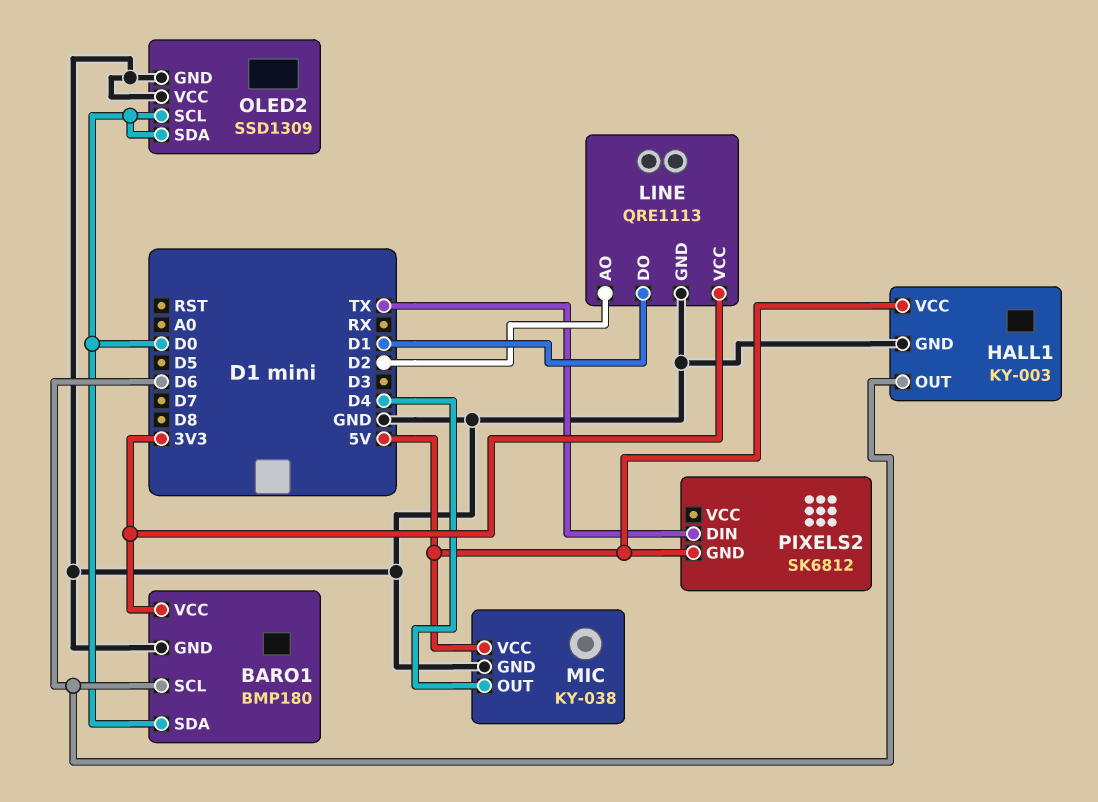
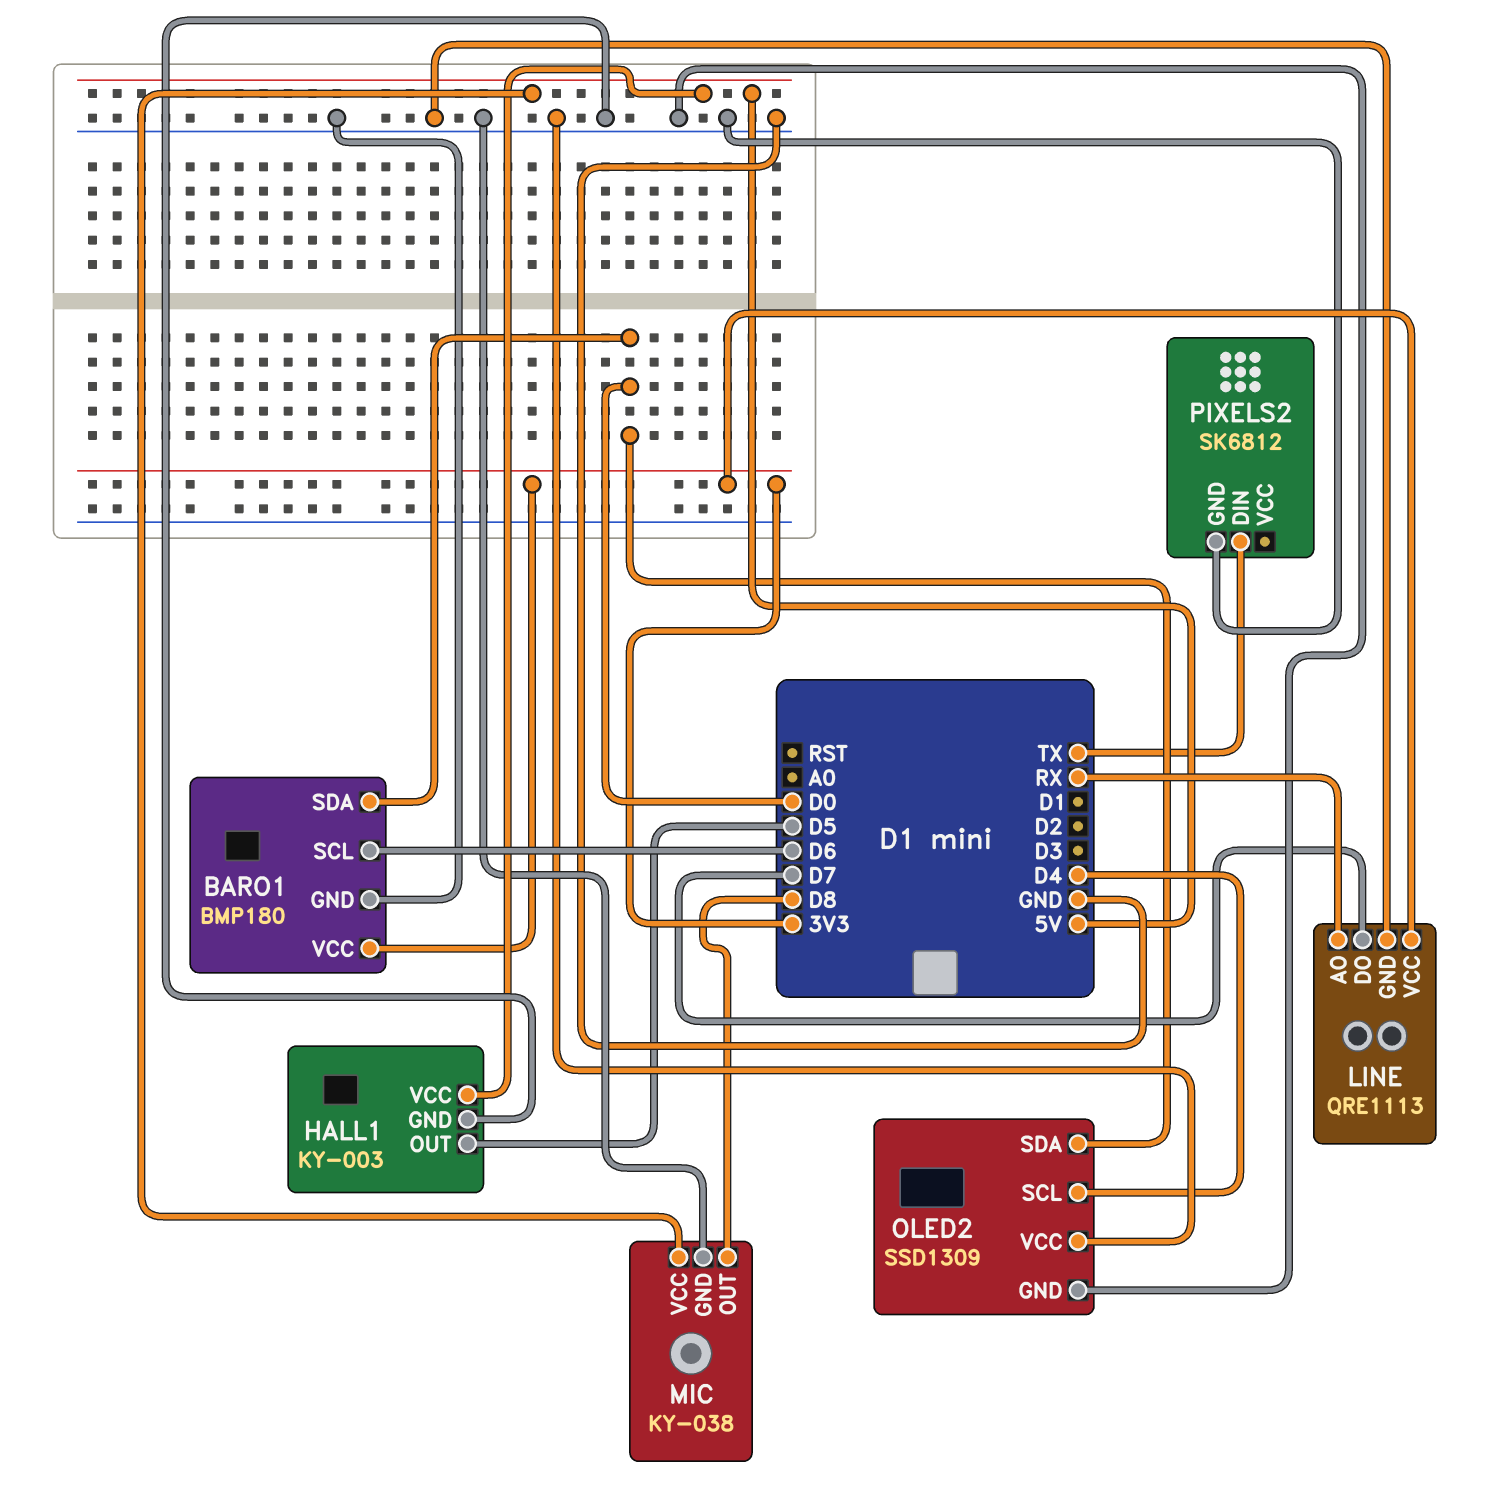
HALL1 pin OUT: D6 -> D5
LINE pin AO: D2 -> RX
LINE pin DO: D1 -> D7
MIC pin OUT: D4 -> D8
OLED2 pin SCL: D0 -> D4
PIXELS2 pin GND: 5V -> GND

